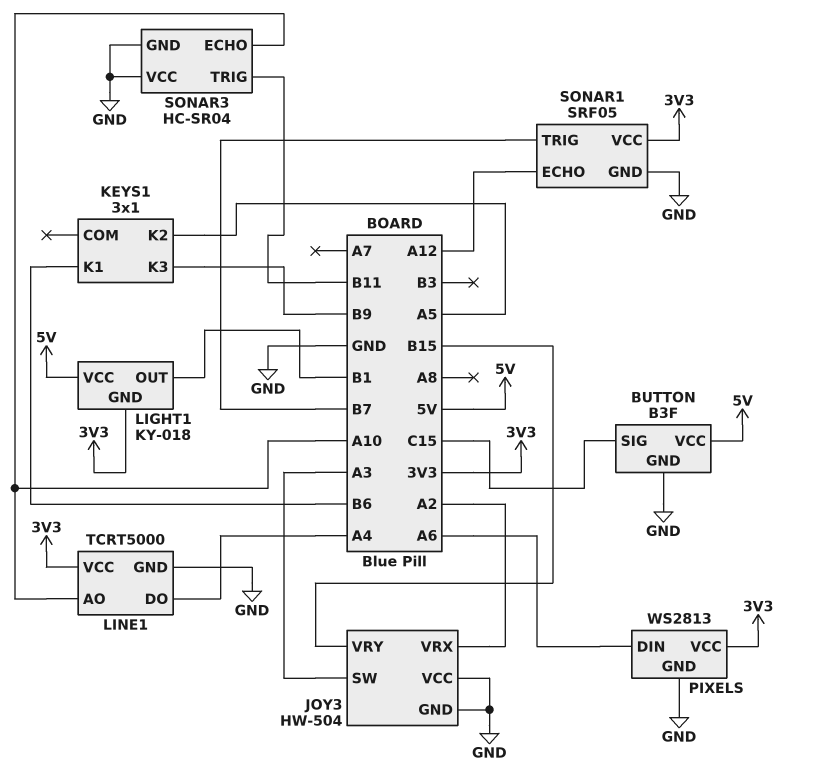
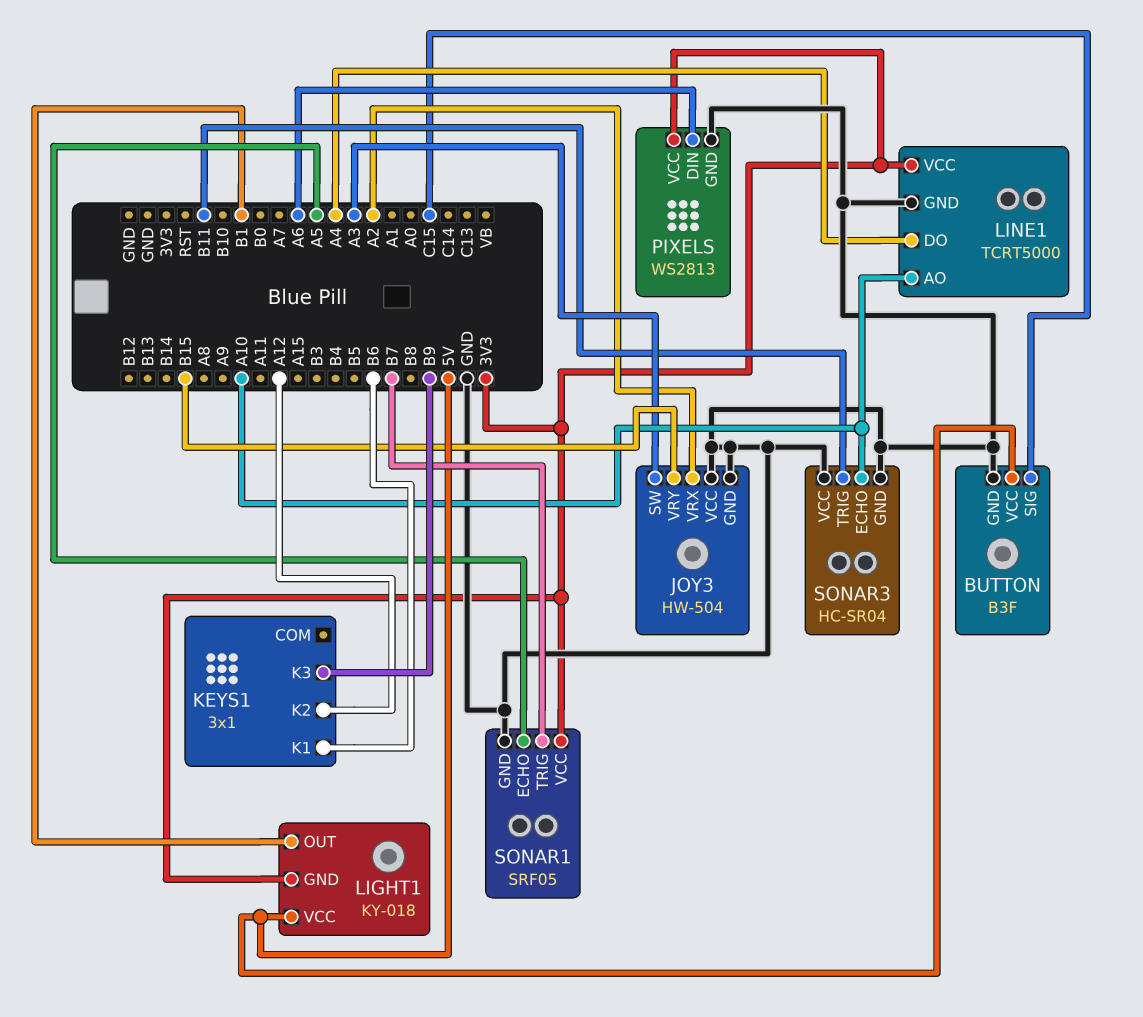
KEYS1 pin K2: A5 -> A12
SONAR1 pin ECHO: A12 -> A5

